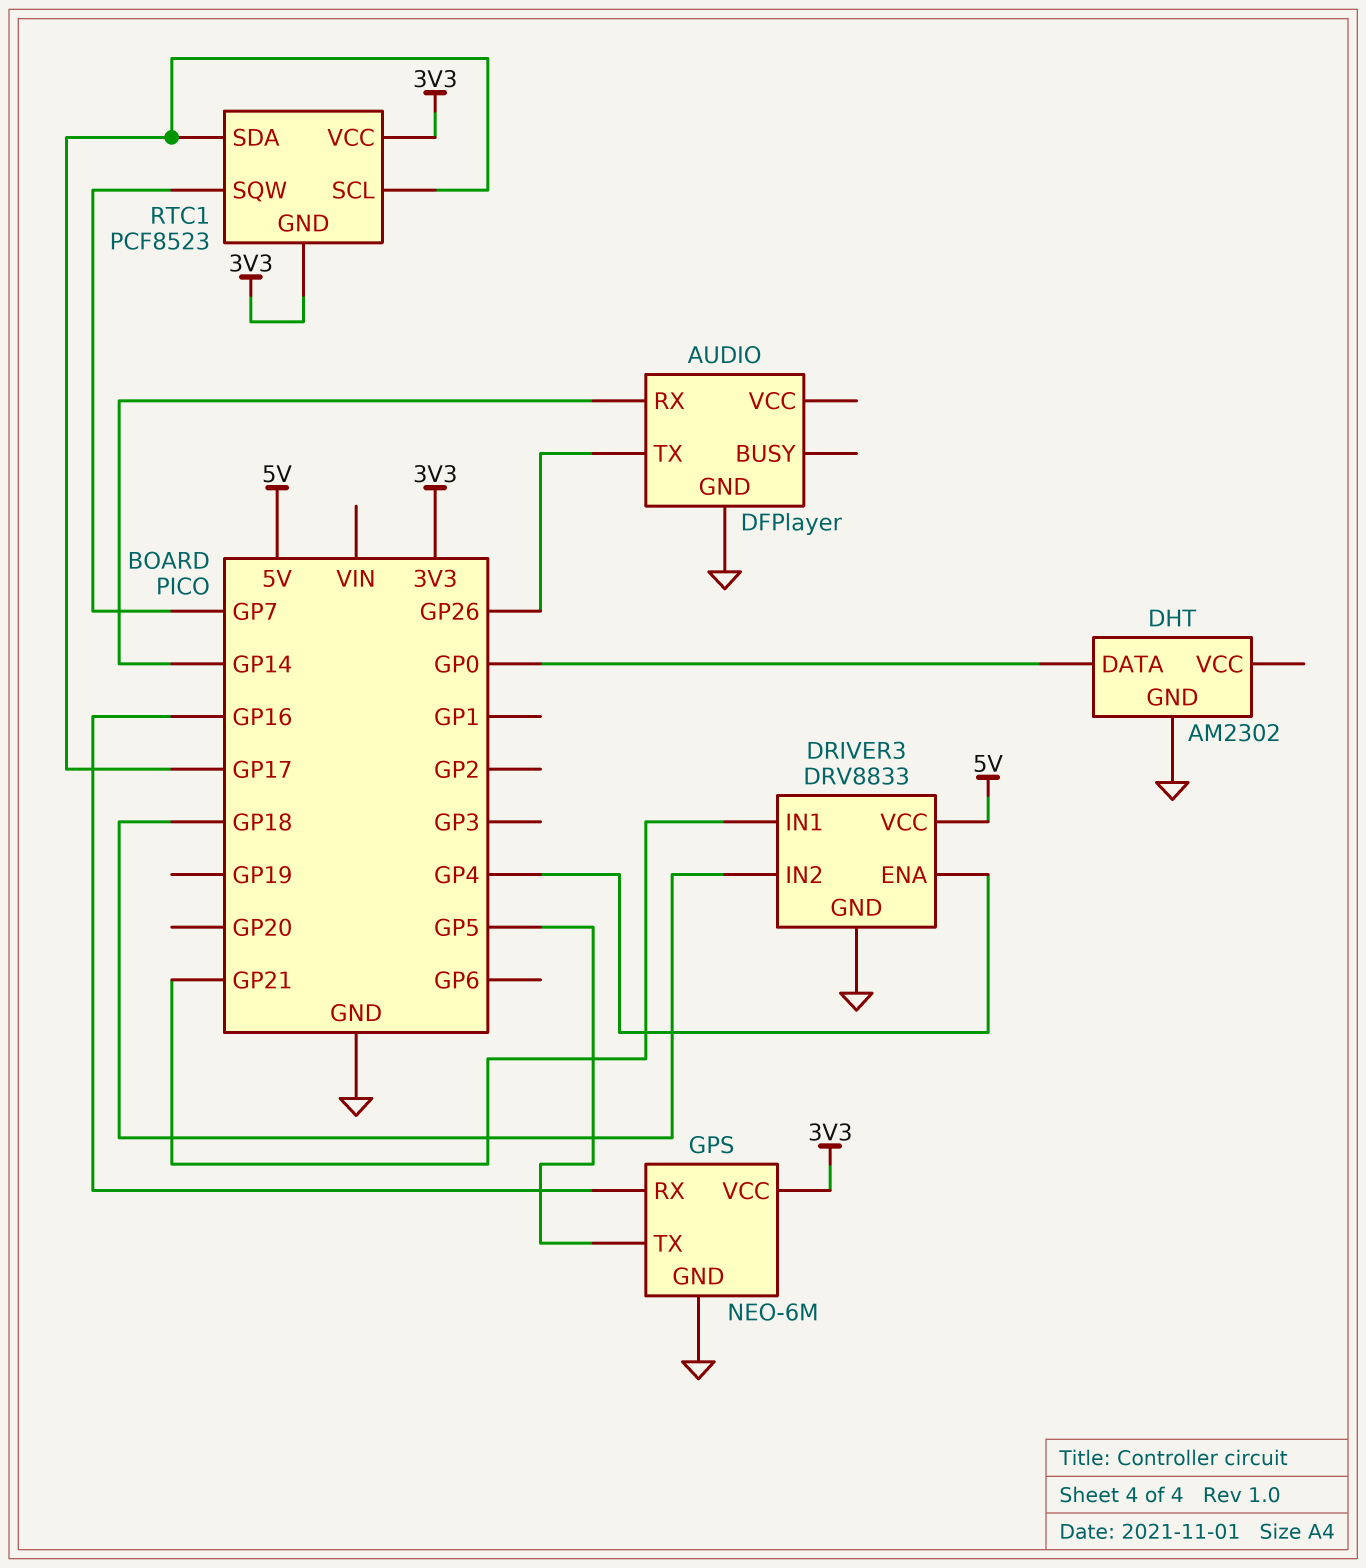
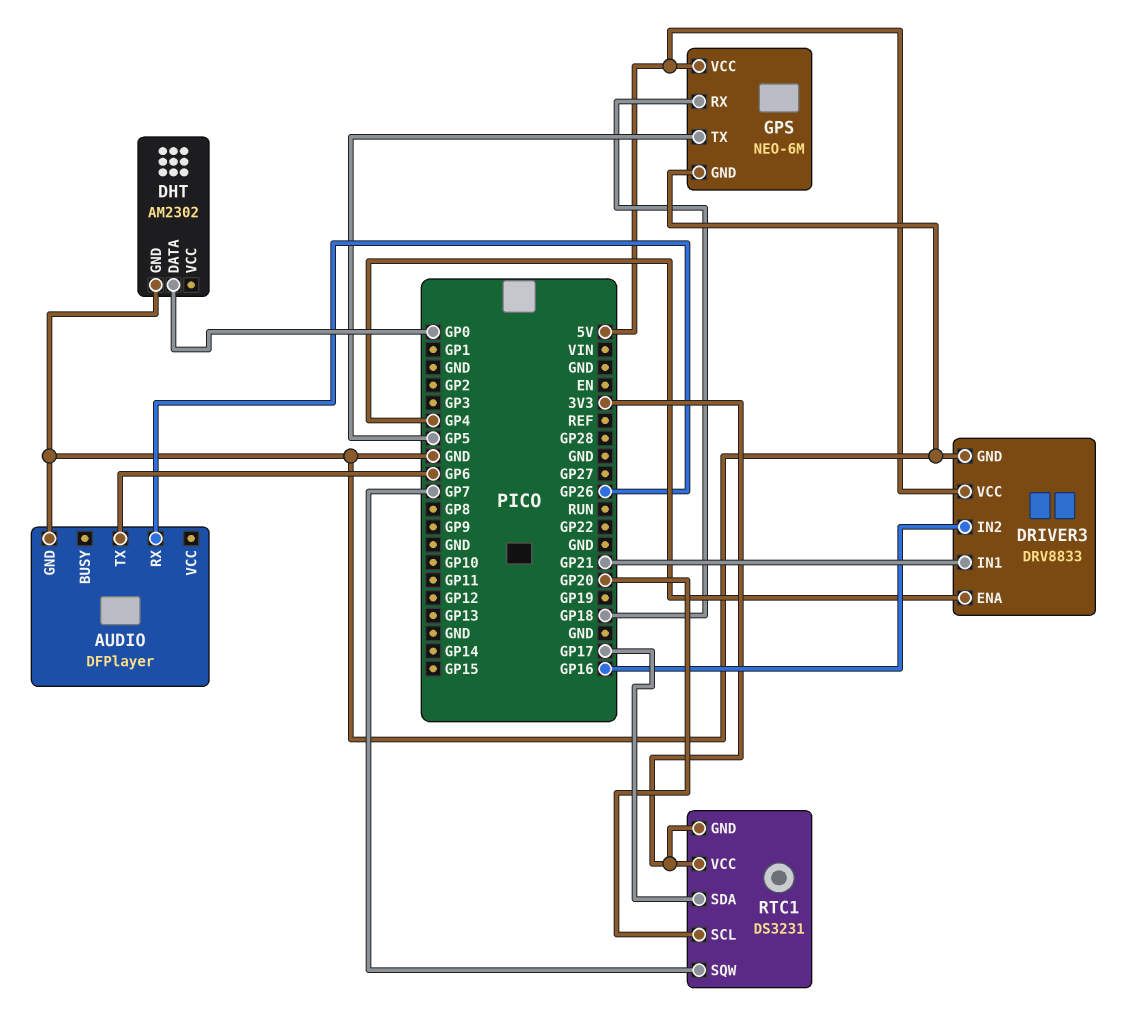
AUDIO pin RX: GP14 -> GP26
AUDIO pin TX: GP26 -> GP6
DRIVER3 pin IN2: GP18 -> GP16
GPS pin RX: GP16 -> GP18
GPS pin VCC: 3V3 -> 5V
RTC1: PCF8523 -> DS3231
RTC1 pin SCL: GP17 -> GP20

